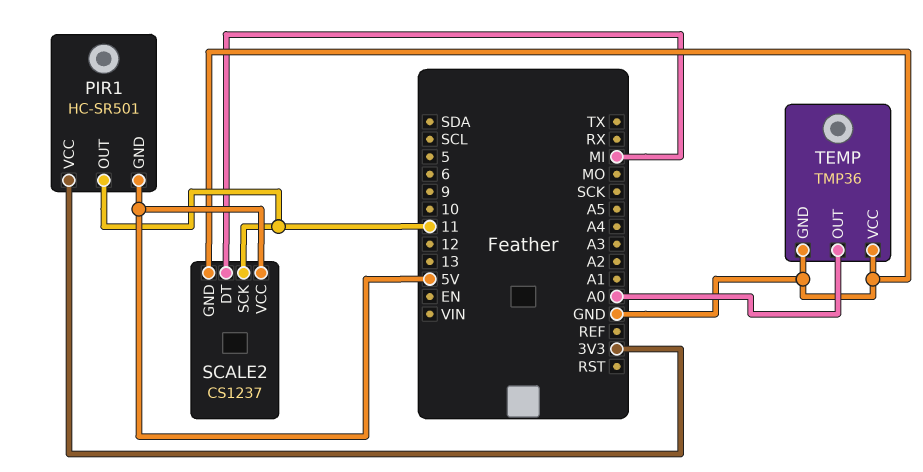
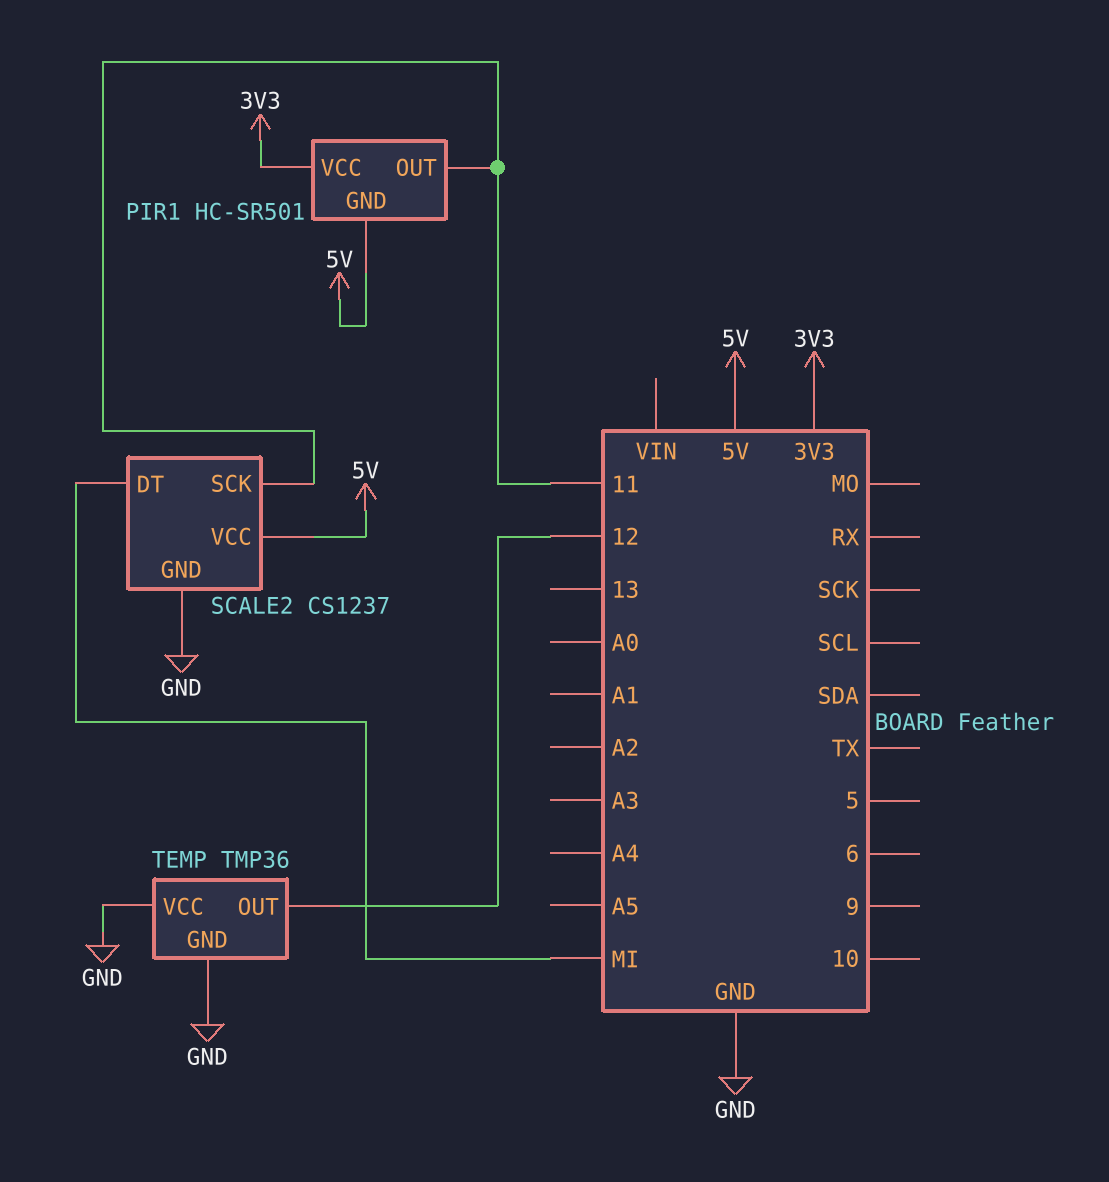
TEMP pin OUT: A0 -> 12

